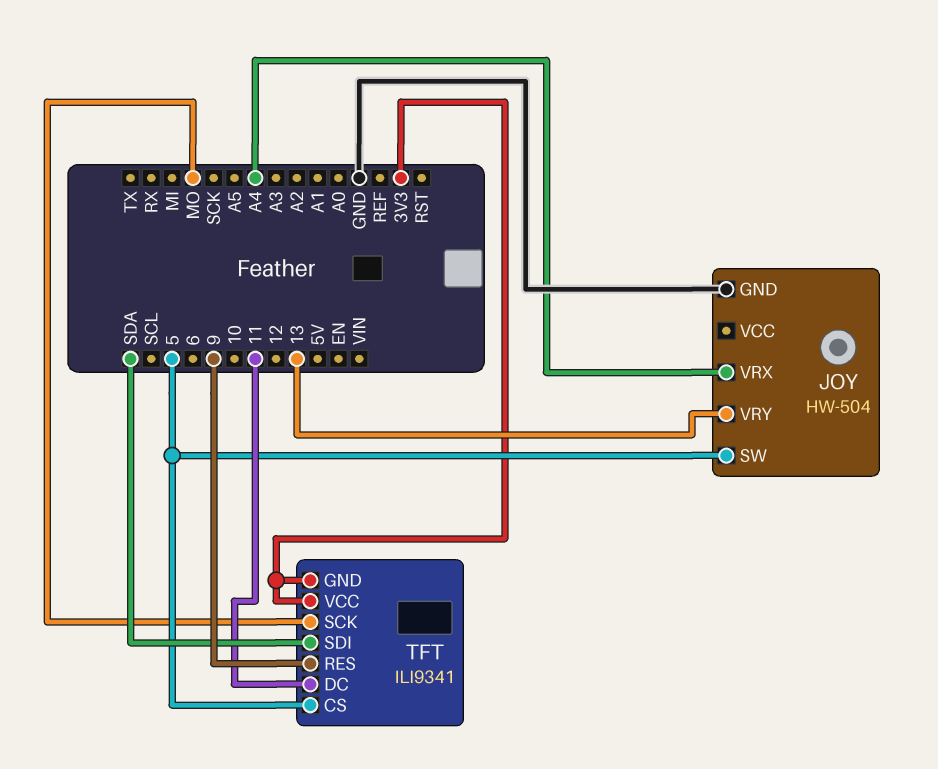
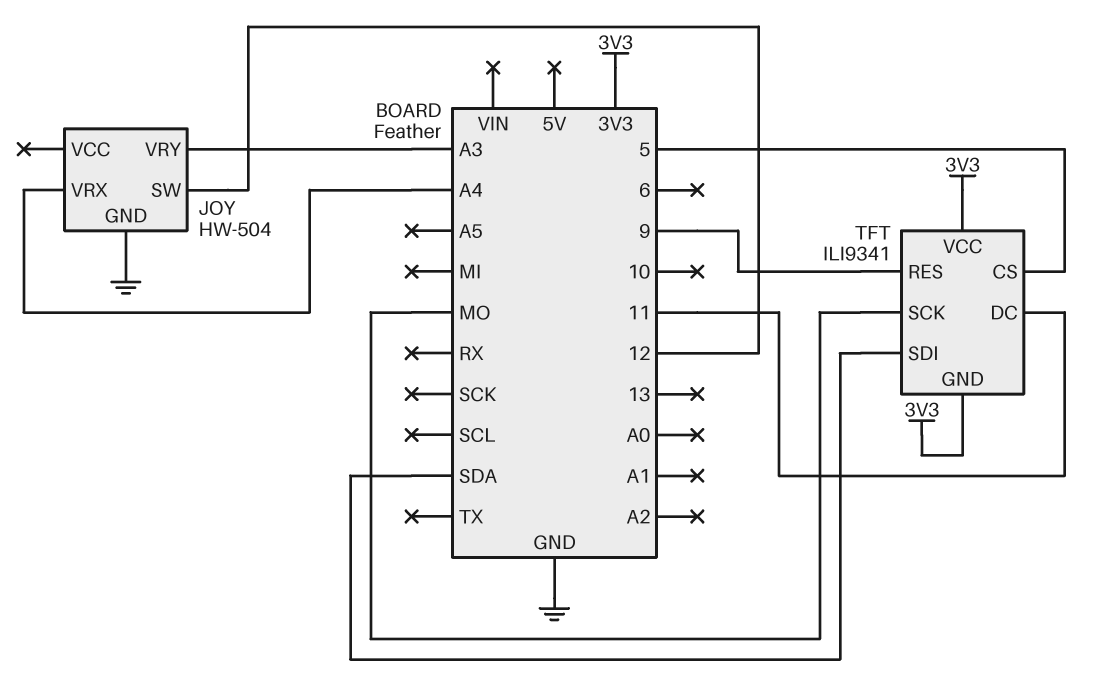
JOY pin SW: 5 -> 12
JOY pin VRY: 13 -> A3

